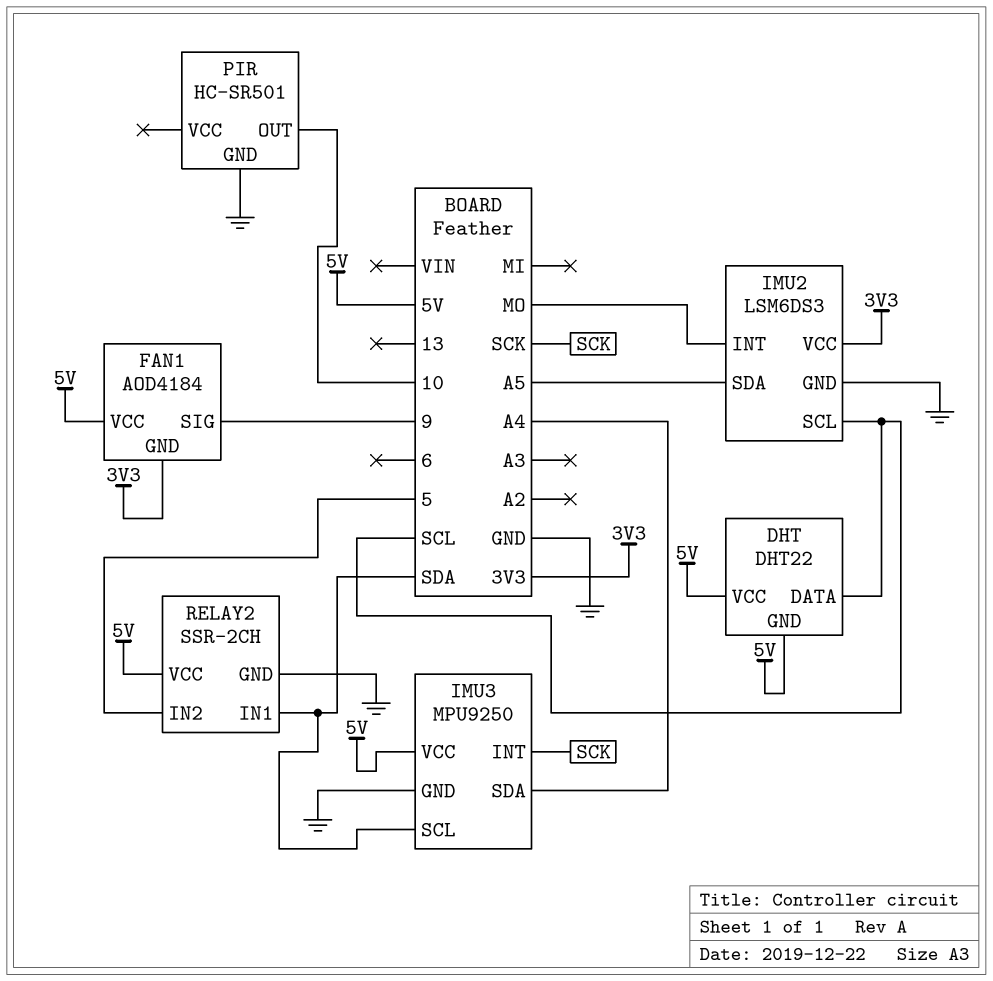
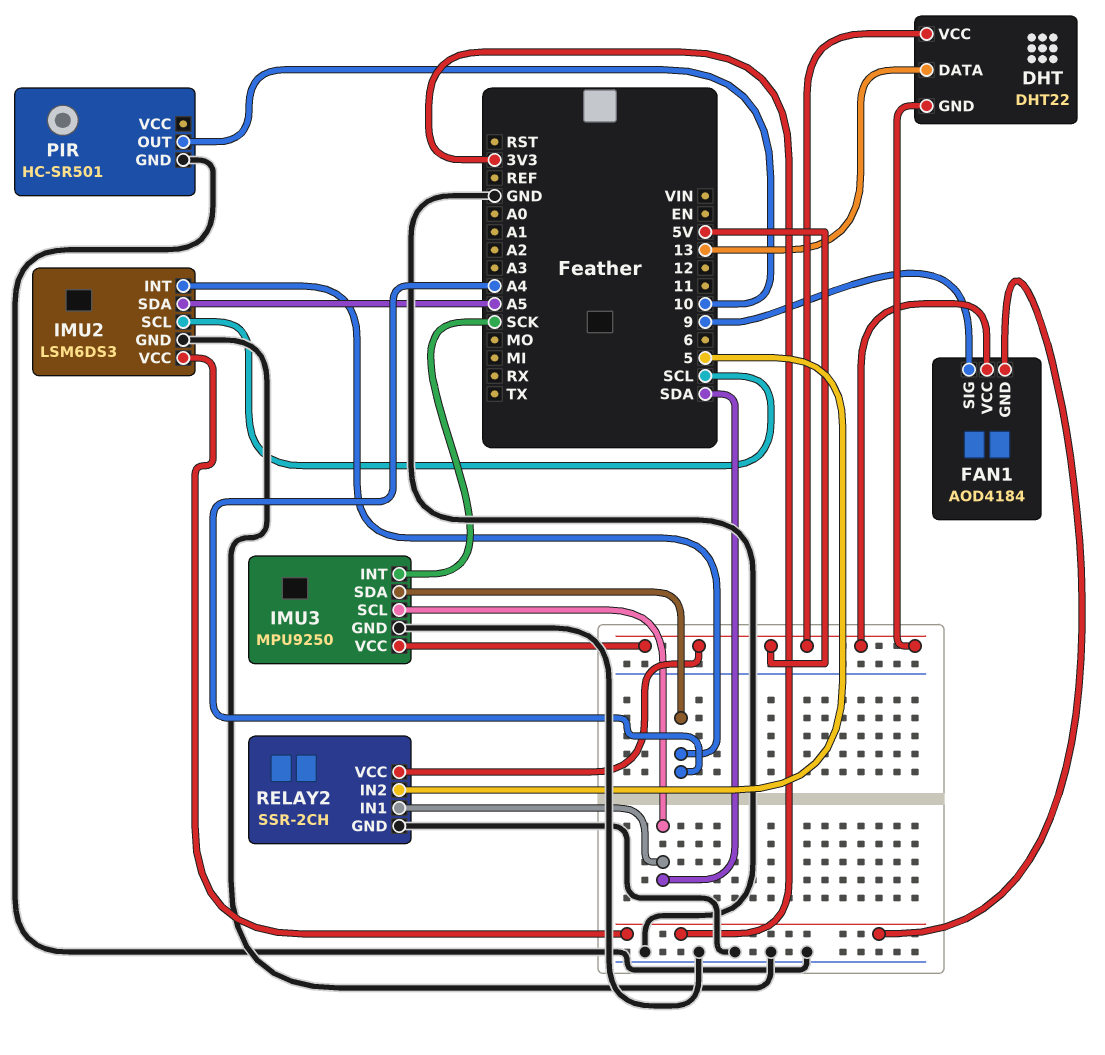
DHT pin DATA: SCL -> 13
IMU2 pin INT: MO -> A4

